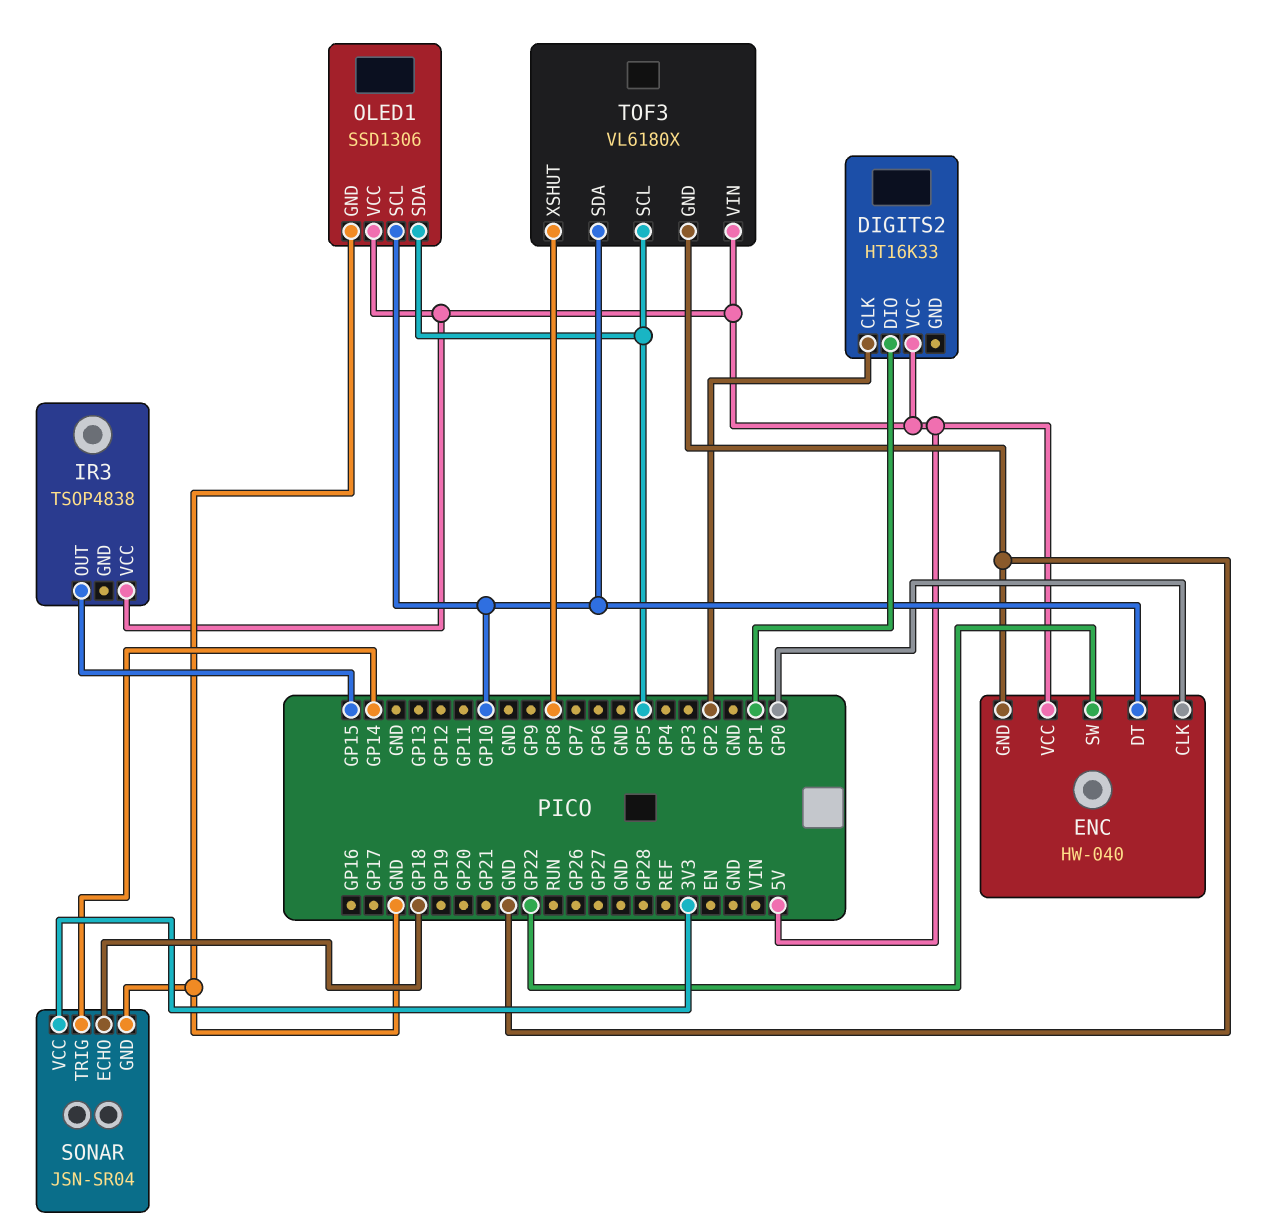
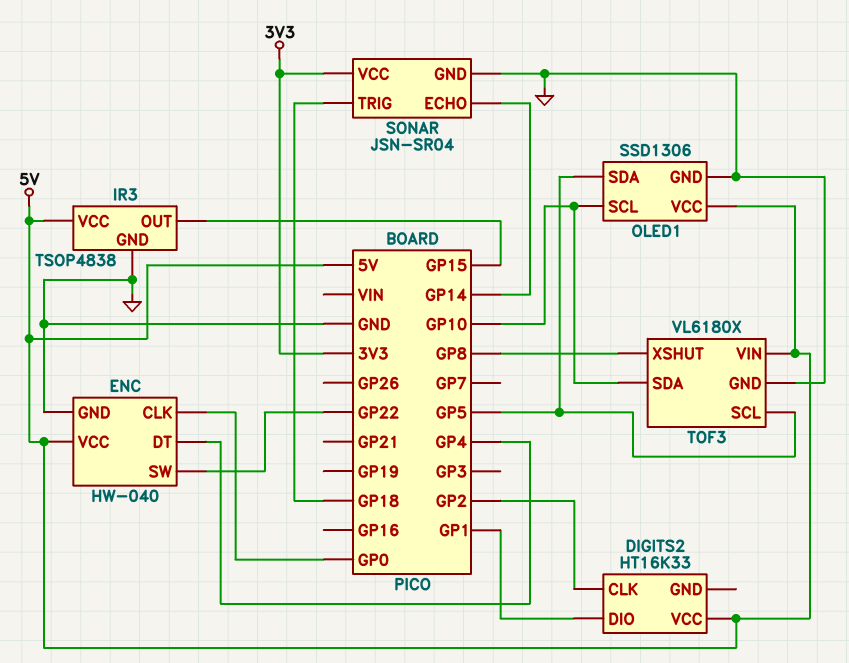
ENC pin DT: GP10 -> GP4
IR3 pin GND: none -> GND
SONAR pin ECHO: GP18 -> GP14
SONAR pin TRIG: GP14 -> GP18

